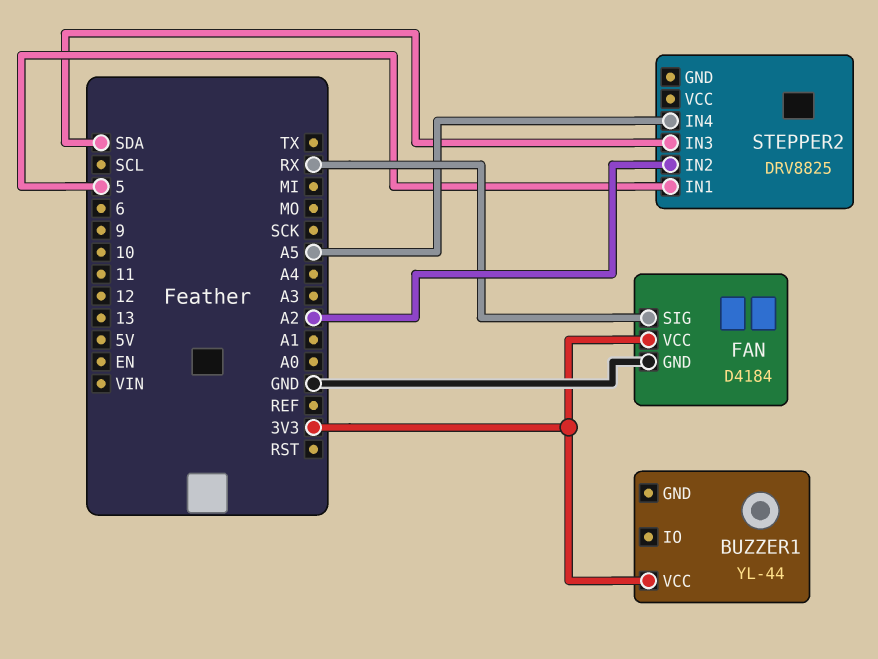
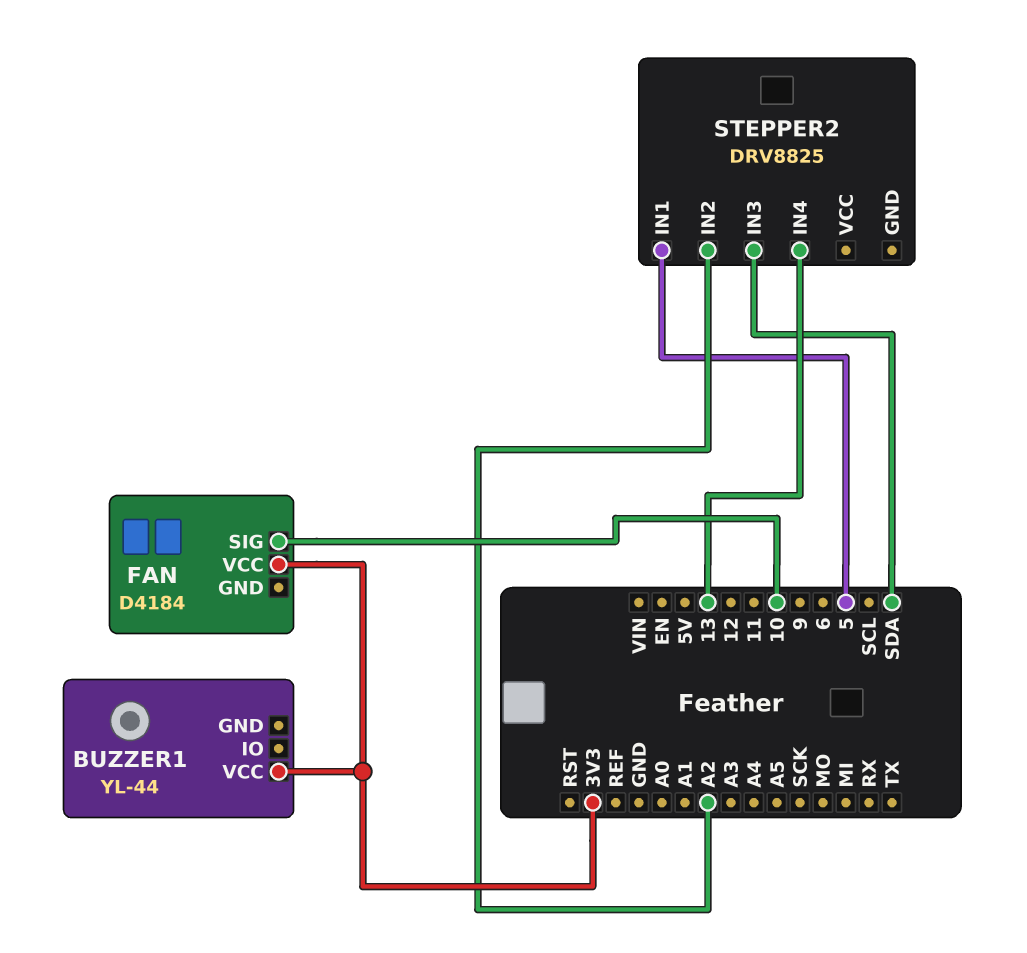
FAN pin GND: GND -> none
FAN pin SIG: RX -> 10
STEPPER2 pin IN4: A5 -> 13

